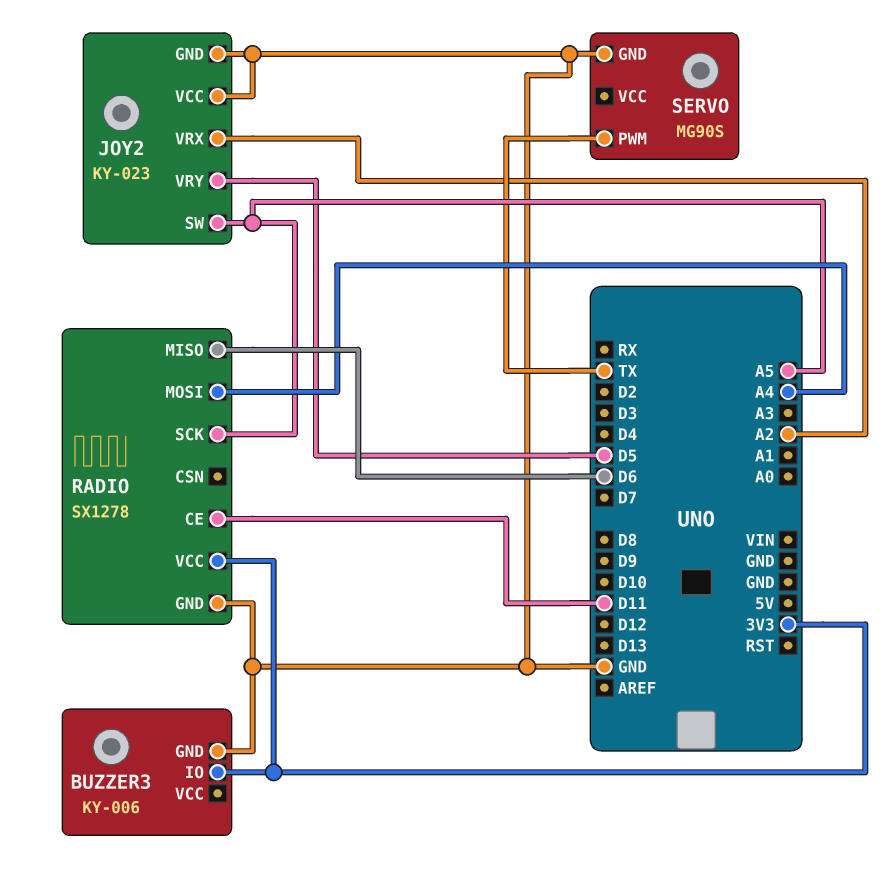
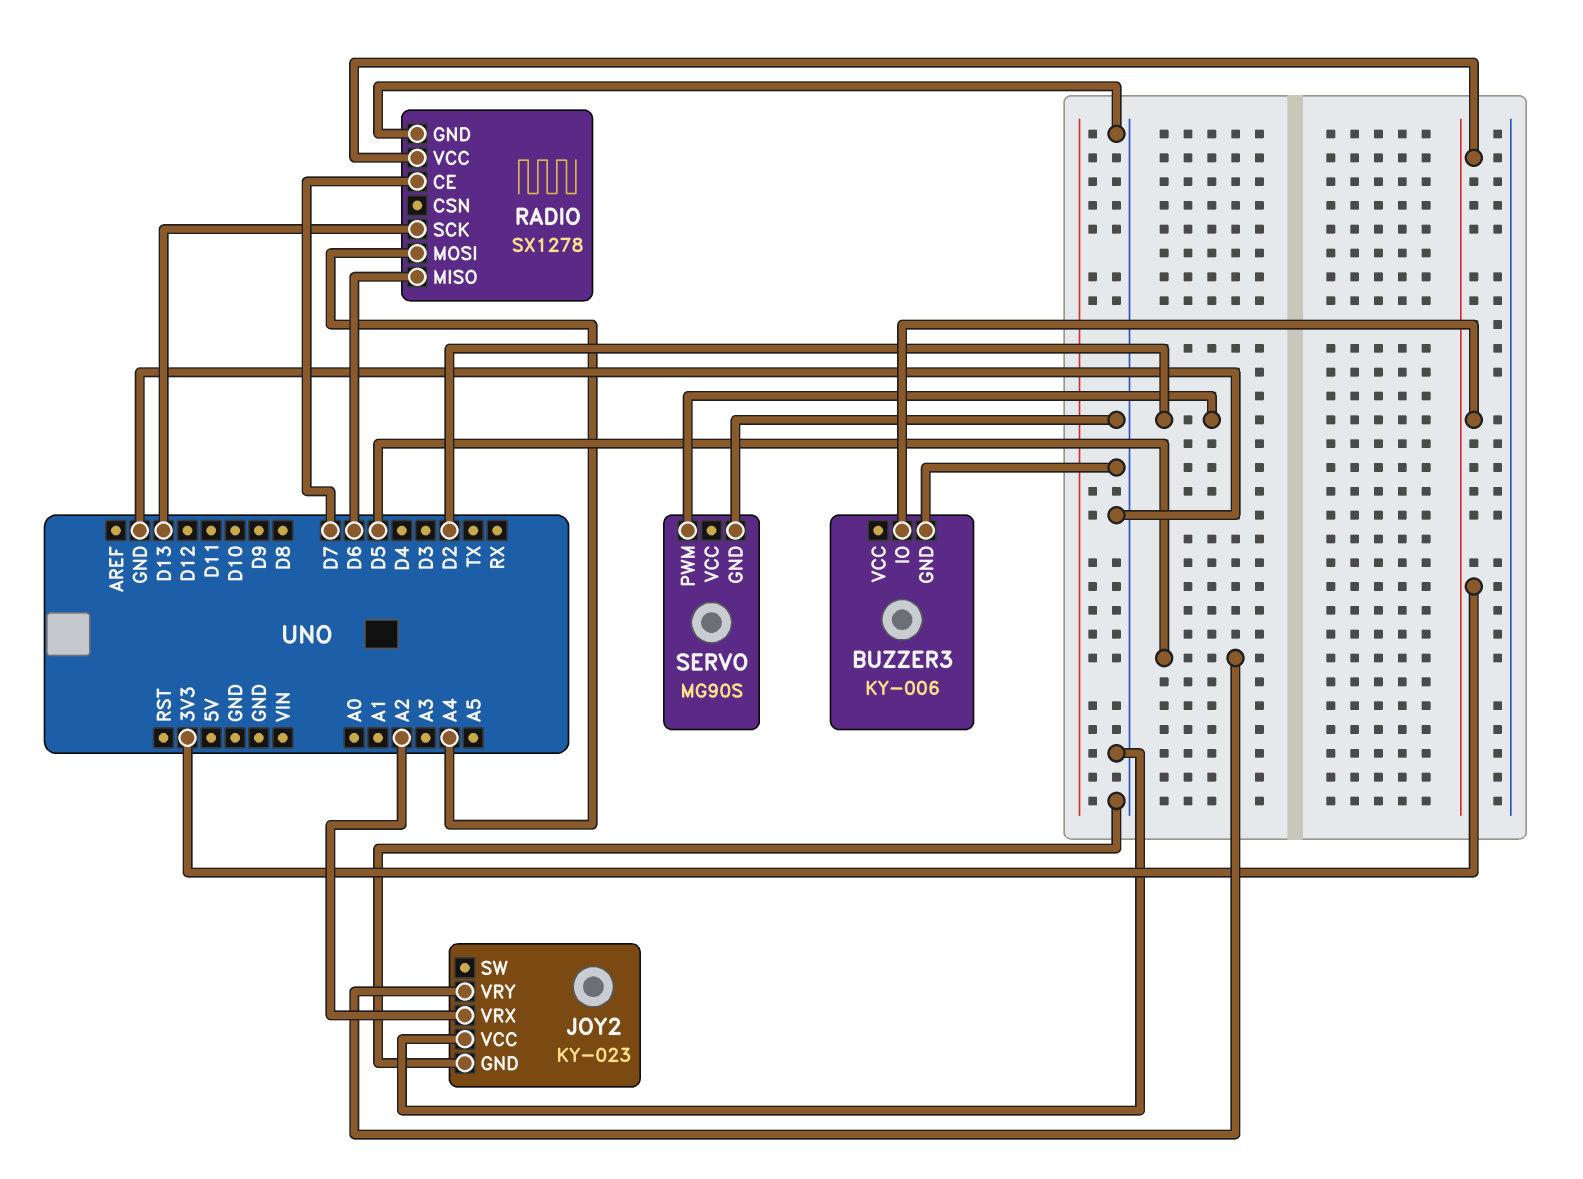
JOY2 pin SW: A5 -> none
RADIO pin CE: D11 -> D7
RADIO pin SCK: A5 -> D13
SERVO pin PWM: TX -> D2

